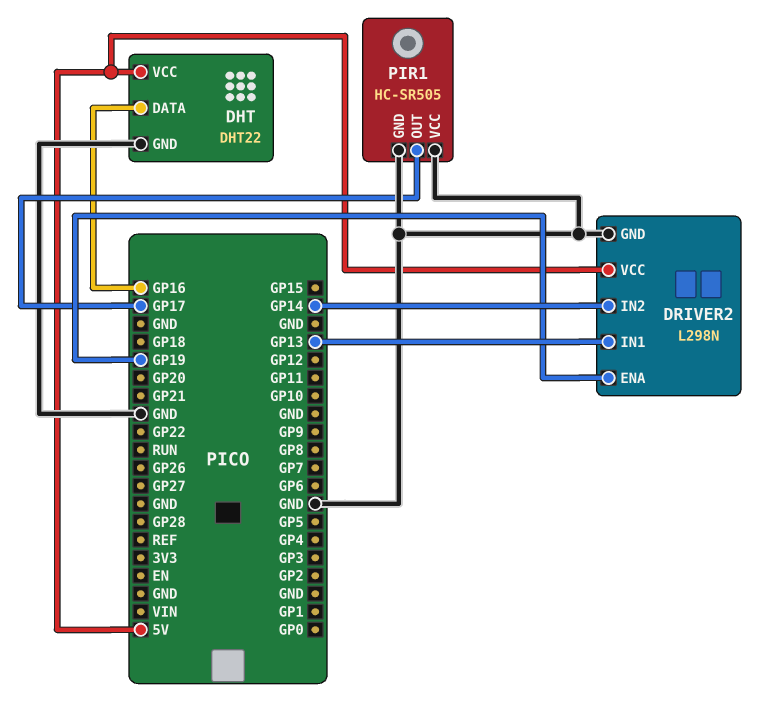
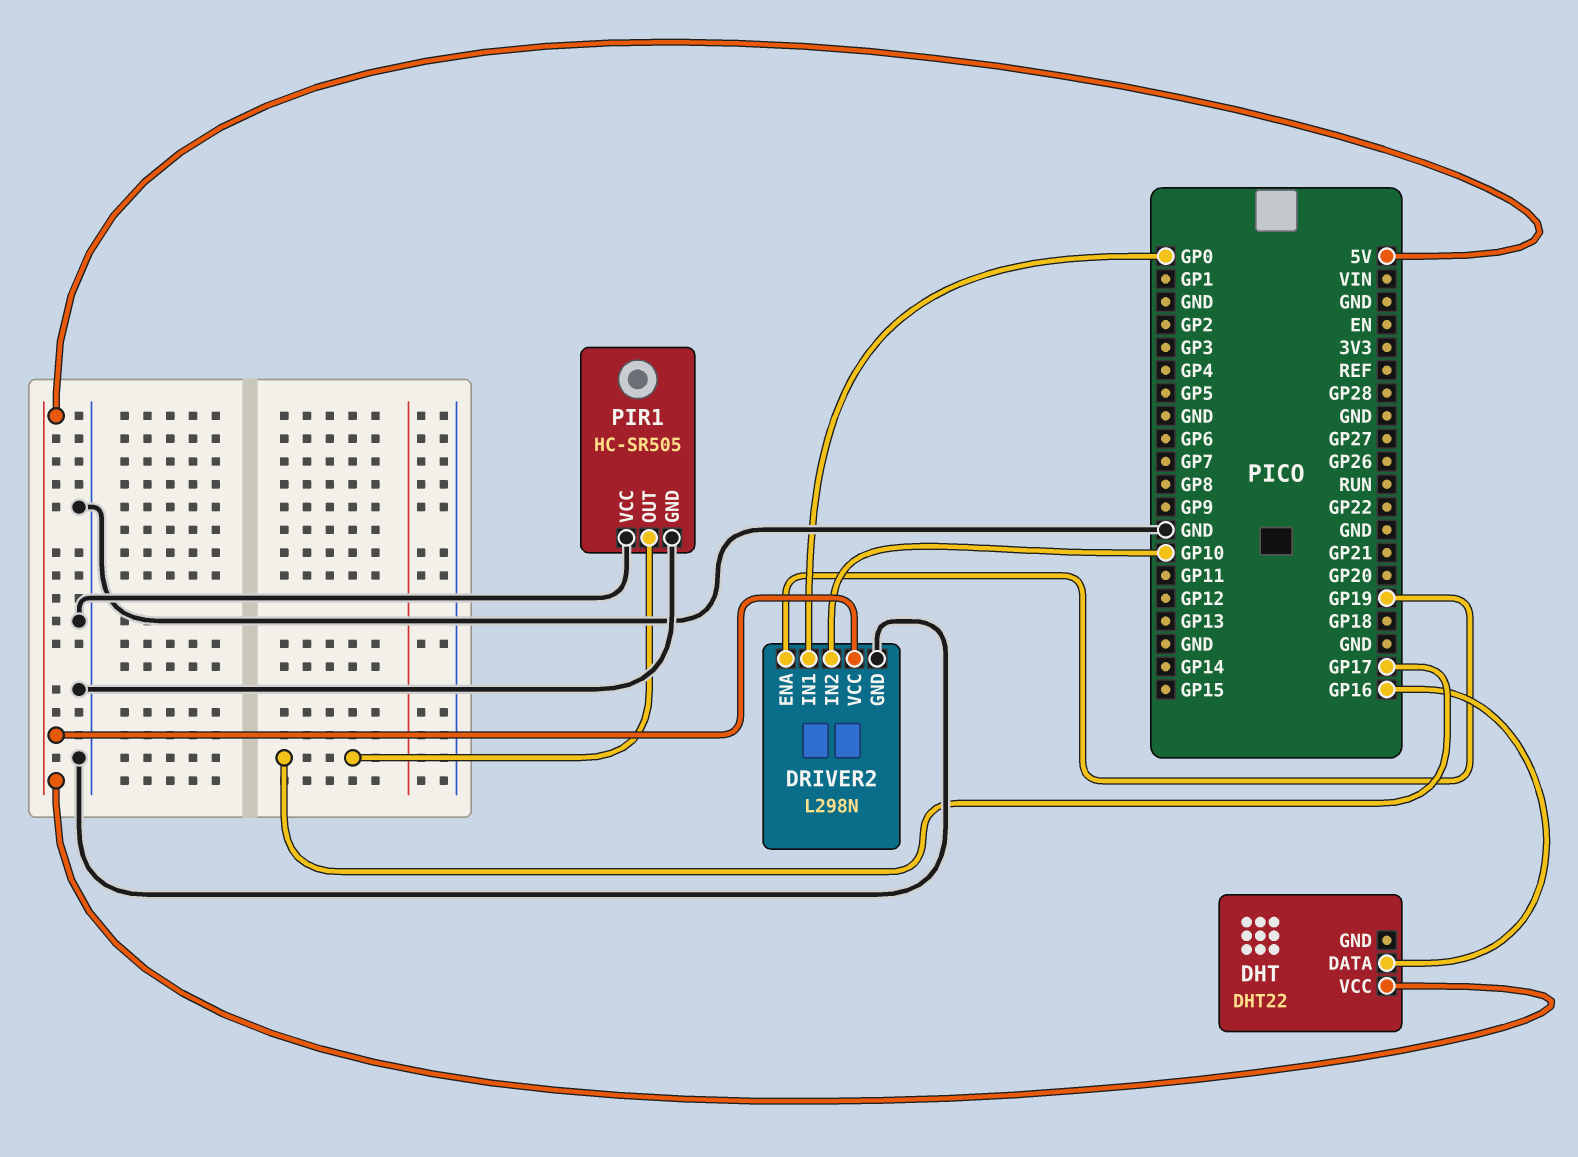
DHT pin GND: GND -> none
DRIVER2 pin IN1: GP13 -> GP0
DRIVER2 pin IN2: GP14 -> GP10

